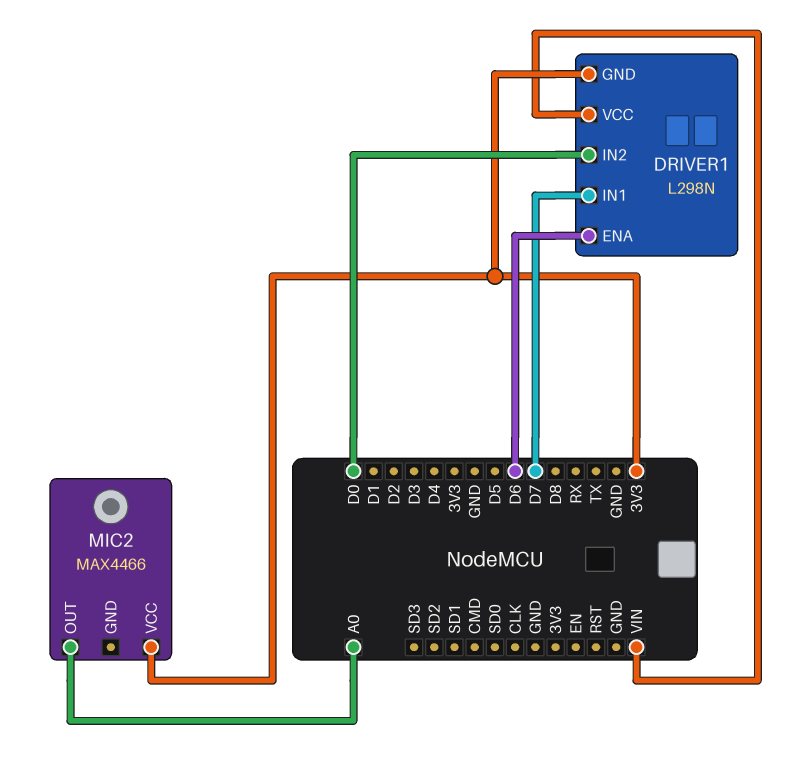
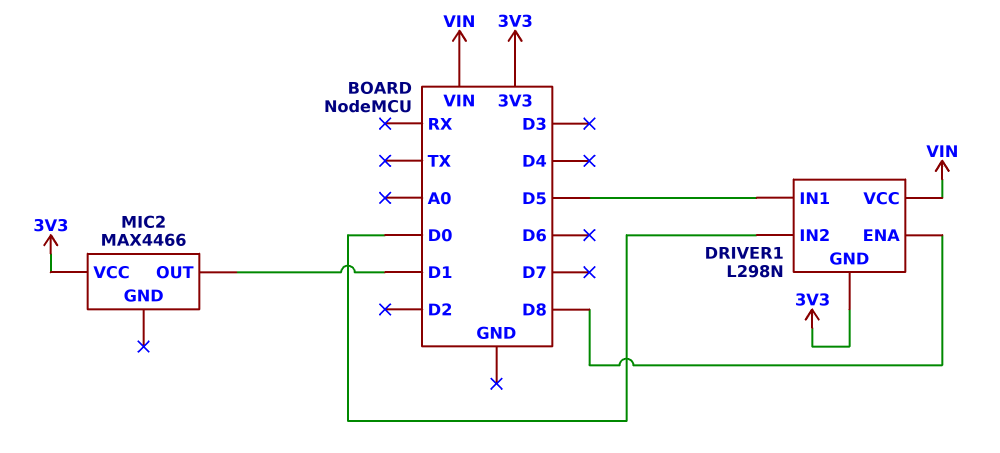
DRIVER1 pin ENA: D6 -> D8
DRIVER1 pin IN1: D7 -> D5
MIC2 pin OUT: A0 -> D1

